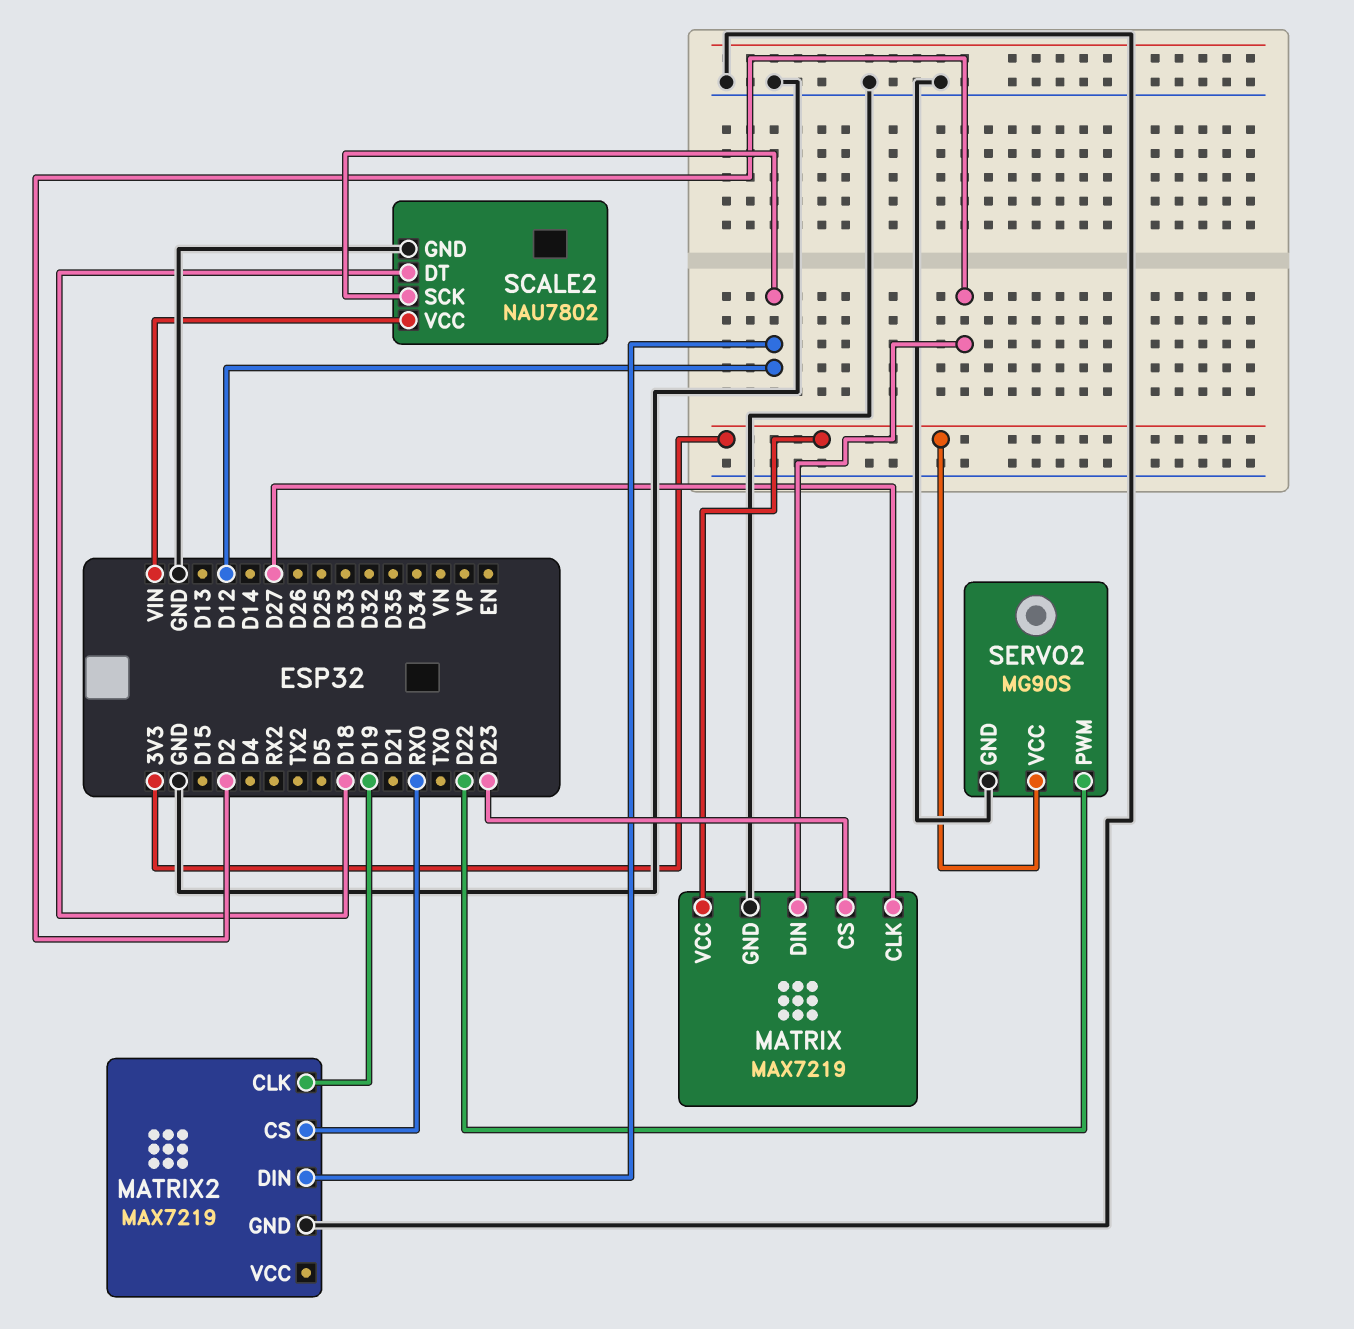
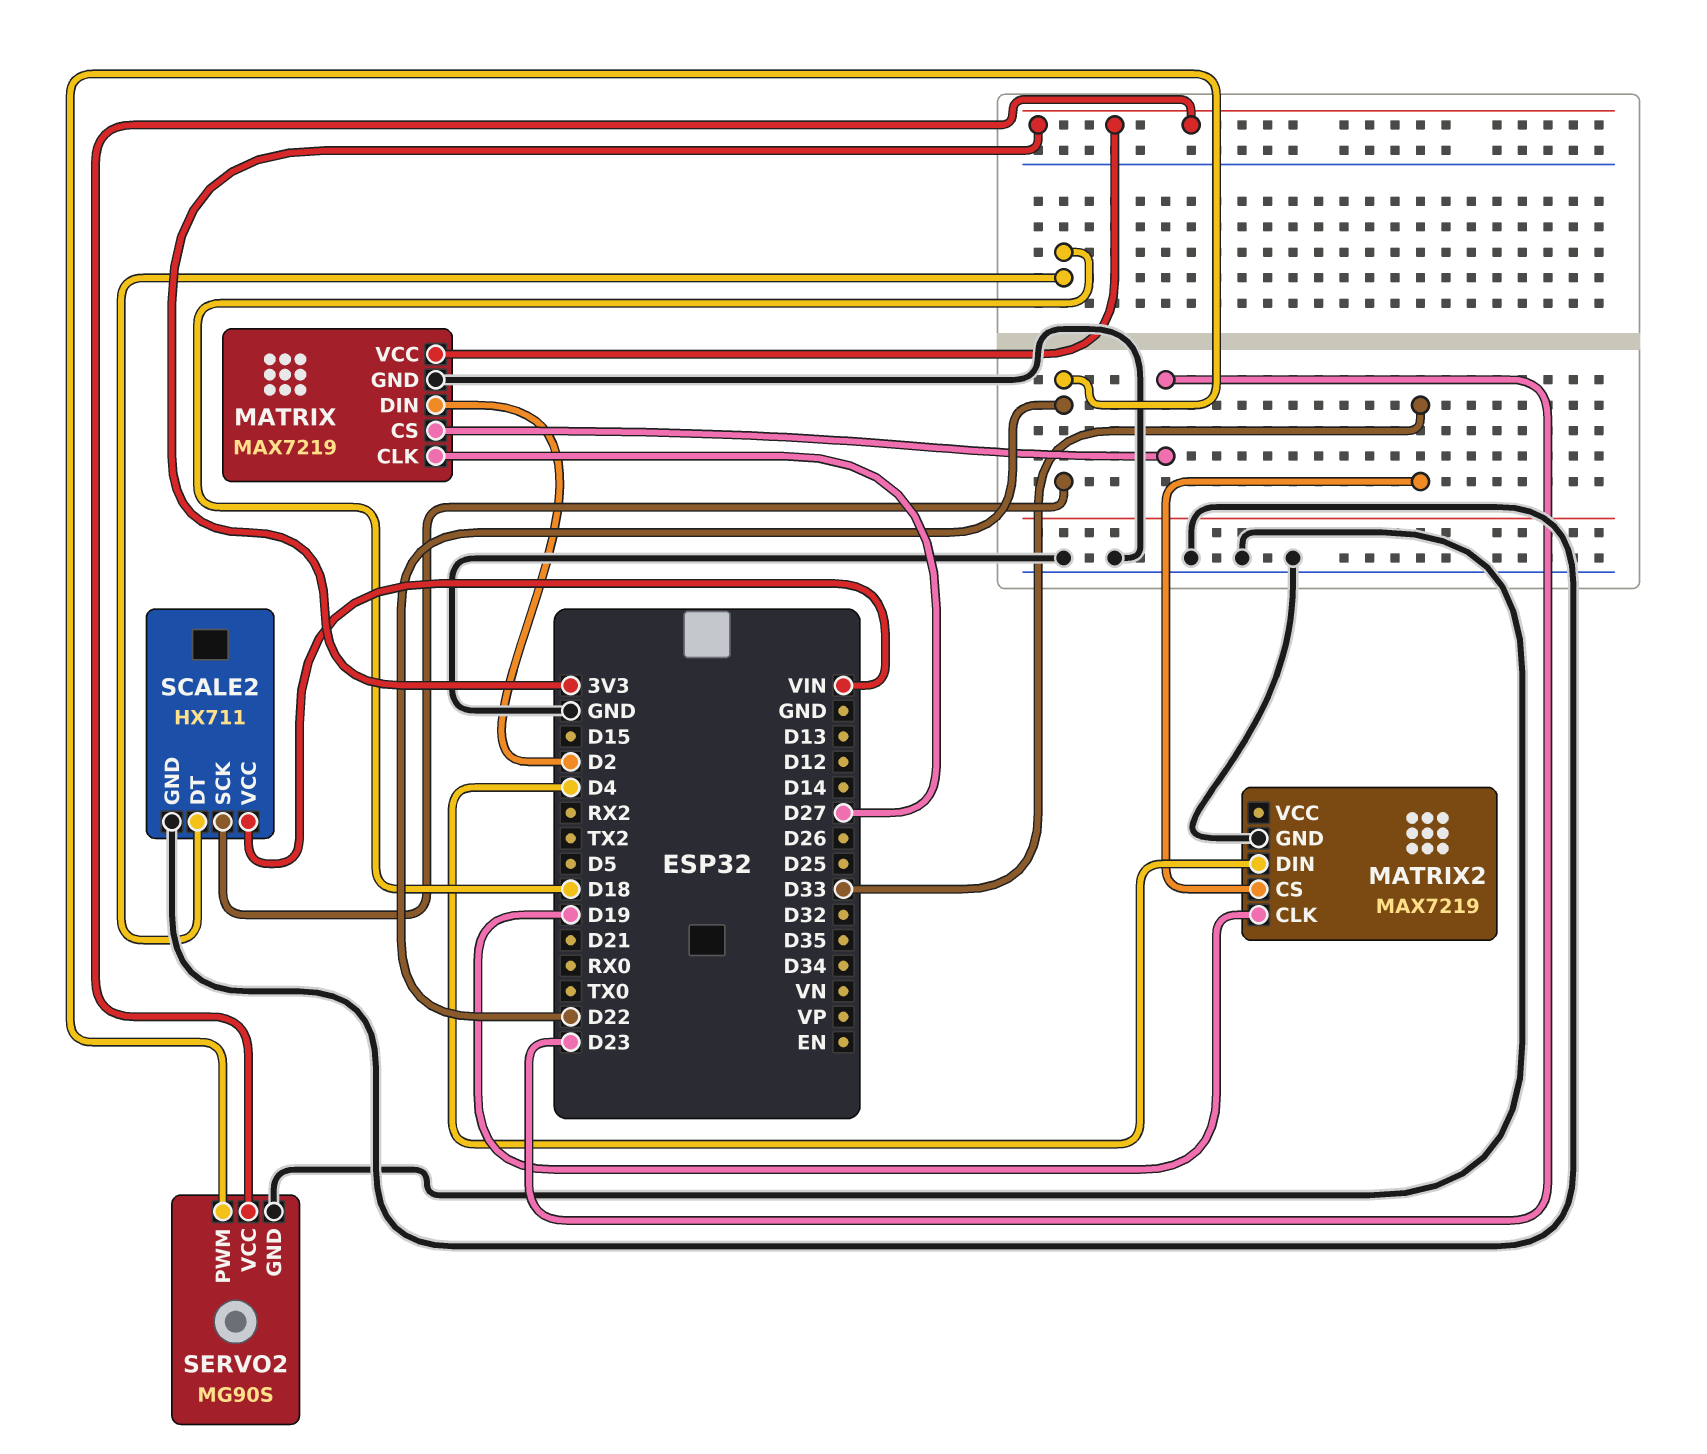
MATRIX2 pin CS: RX0 -> D33
MATRIX2 pin DIN: D12 -> D4
SCALE2: NAU7802 -> HX711
SCALE2 pin SCK: D12 -> D22

